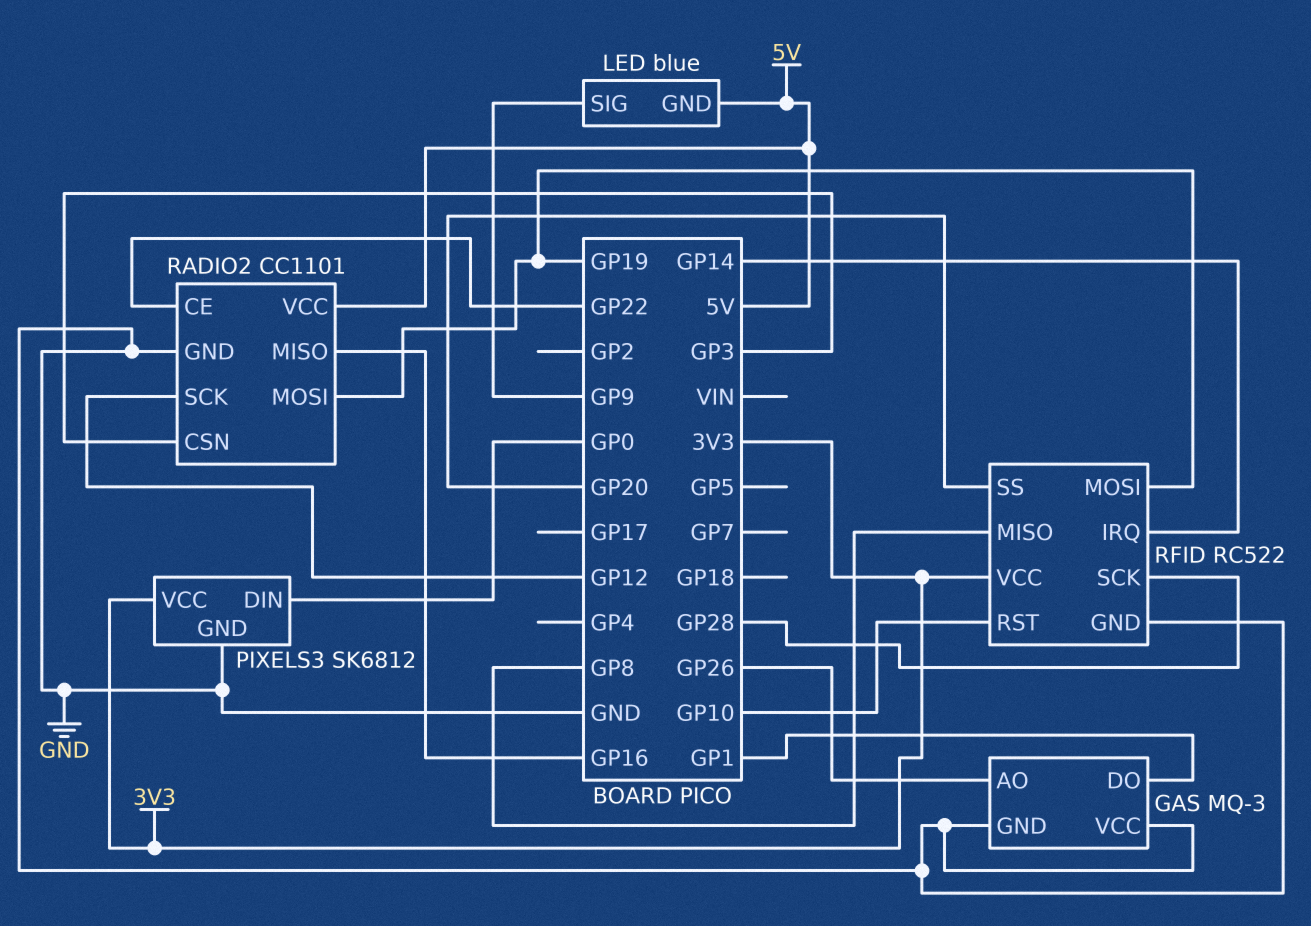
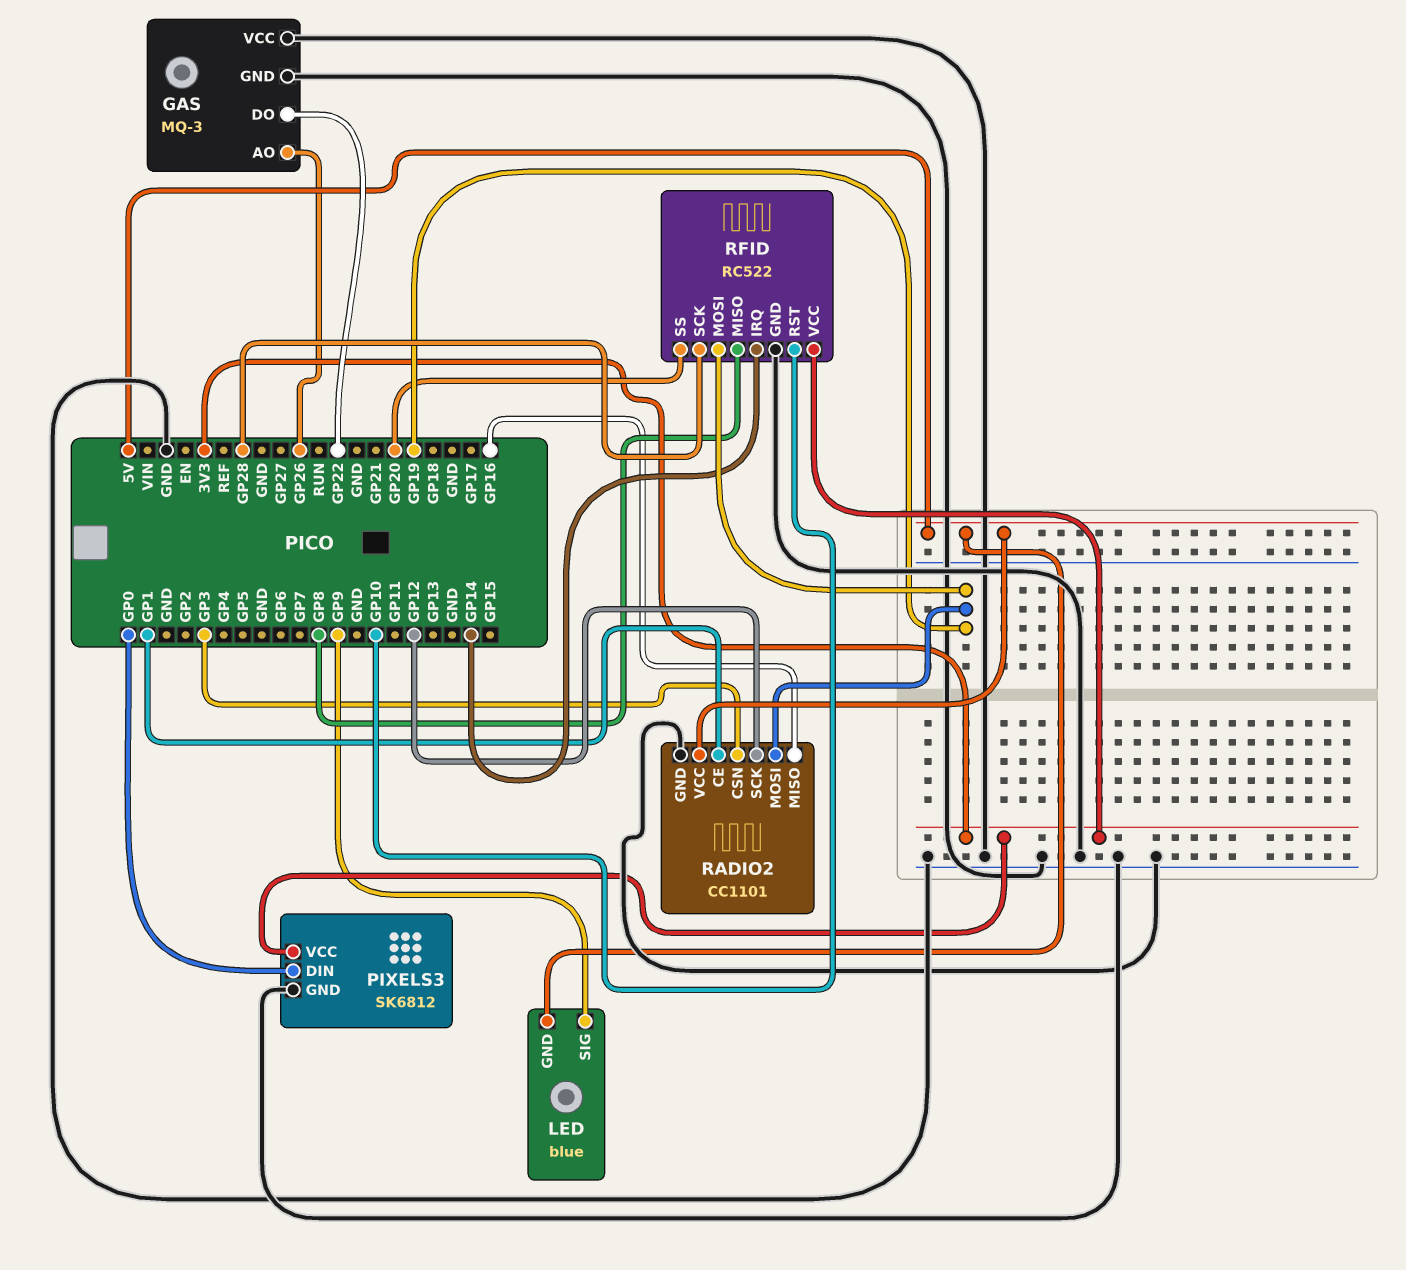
GAS pin DO: GP1 -> GP22
RADIO2 pin CE: GP22 -> GP1

